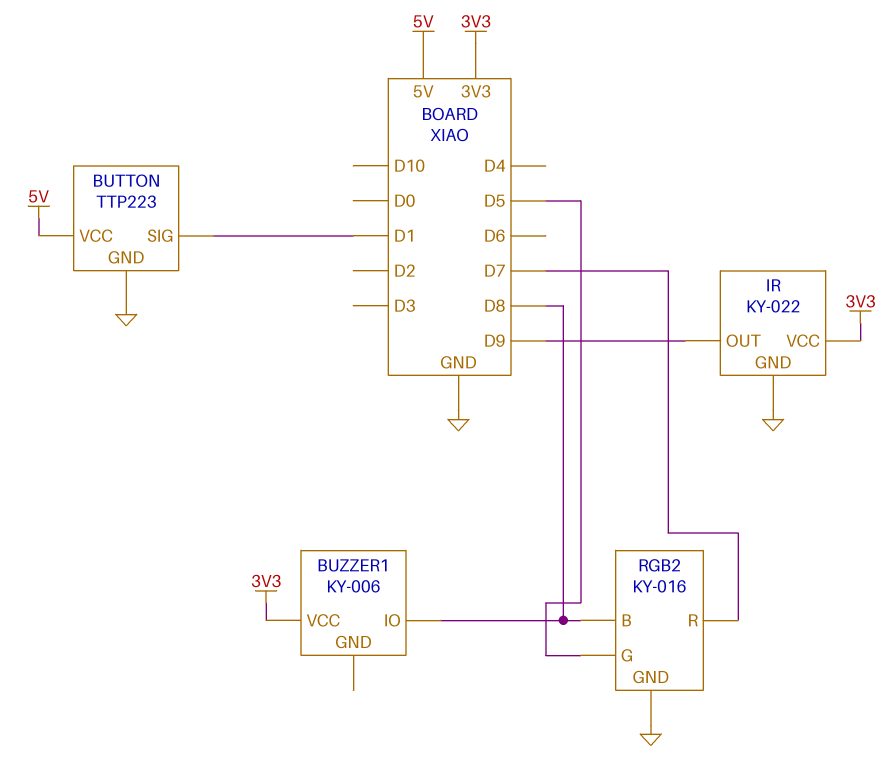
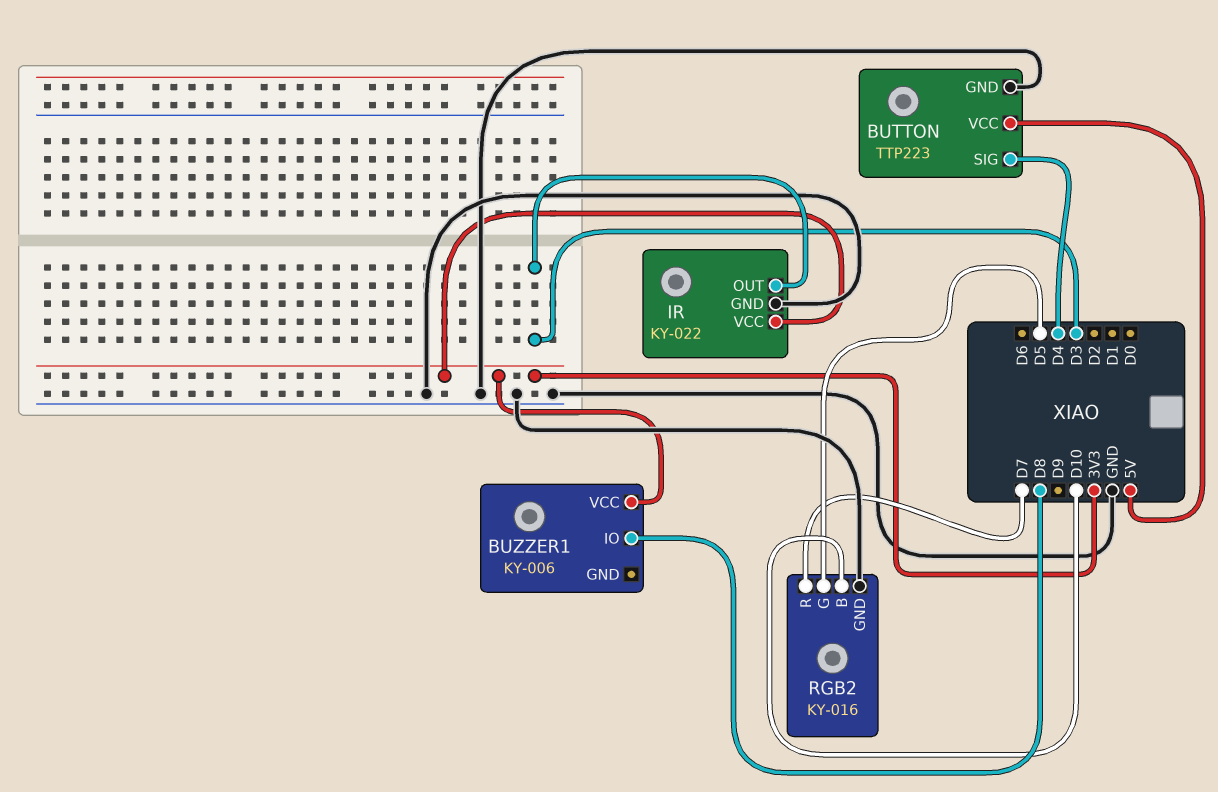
BUTTON pin SIG: D1 -> D4
IR pin OUT: D9 -> D3
RGB2 pin B: D8 -> D10

